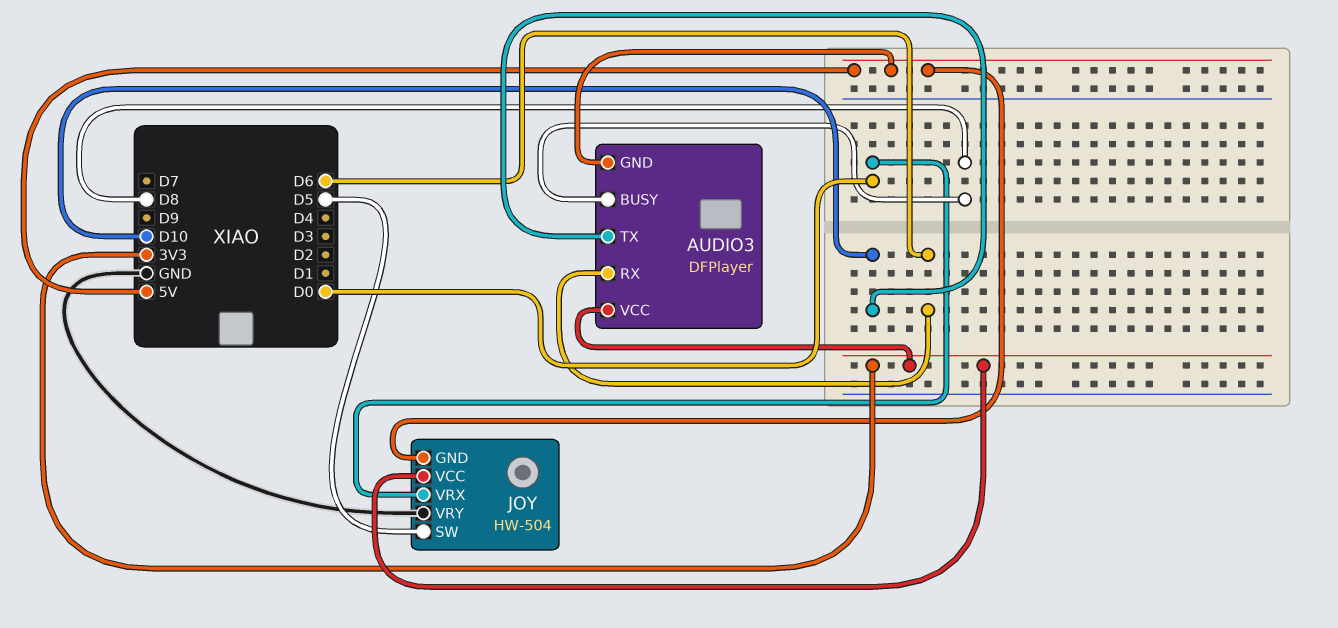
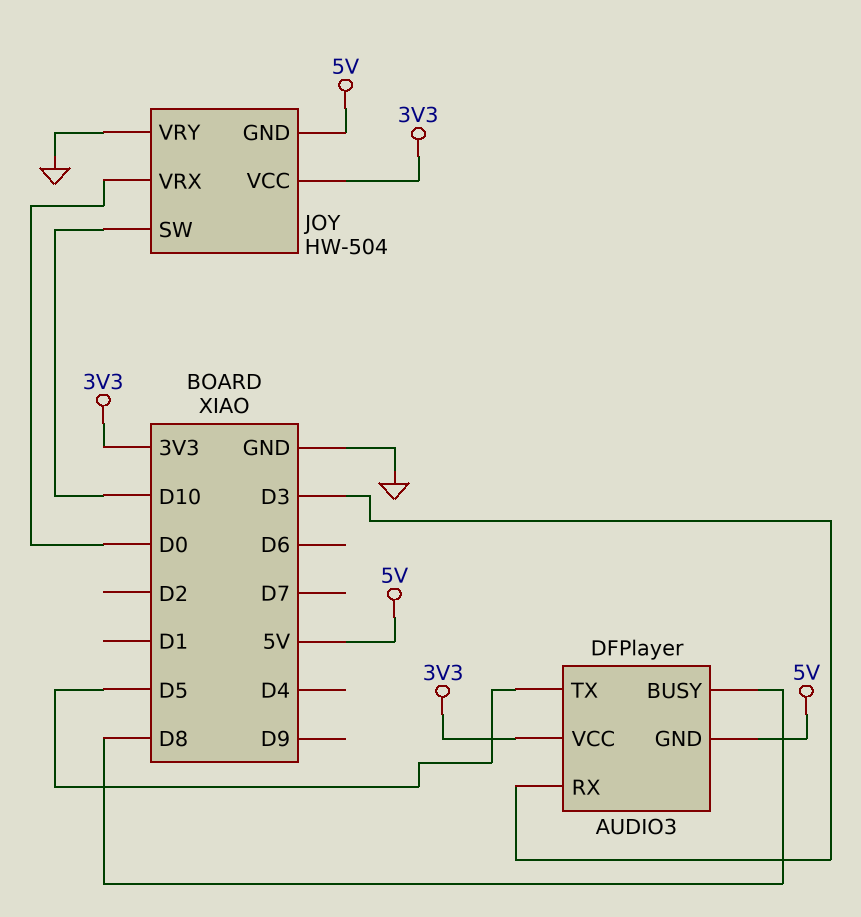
AUDIO3 pin RX: D6 -> D3
AUDIO3 pin TX: D10 -> D5
JOY pin SW: D5 -> D10

